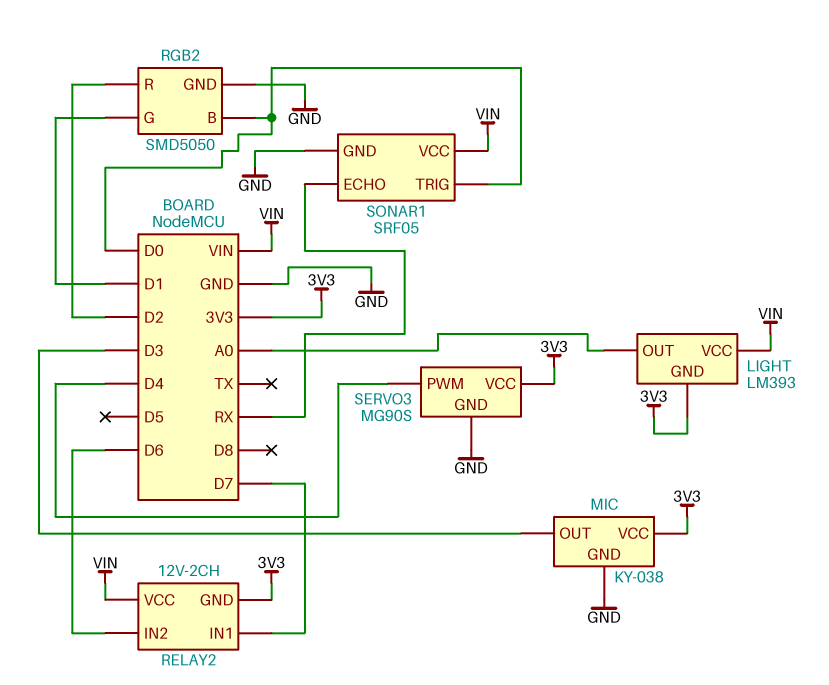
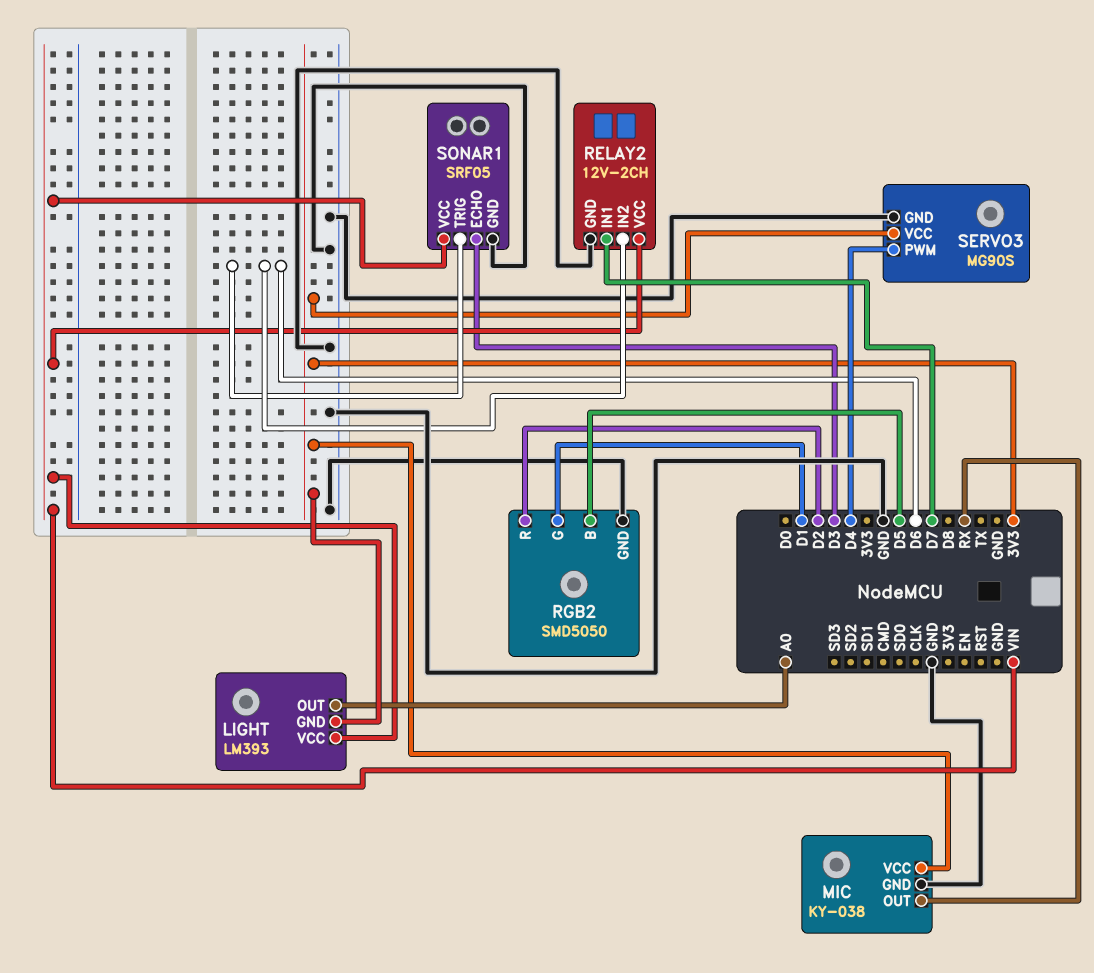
MIC pin OUT: D3 -> RX
RELAY2 pin GND: 3V3 -> GND
RGB2 pin B: D0 -> D5
SONAR1 pin ECHO: RX -> D3
SONAR1 pin TRIG: D0 -> D6

